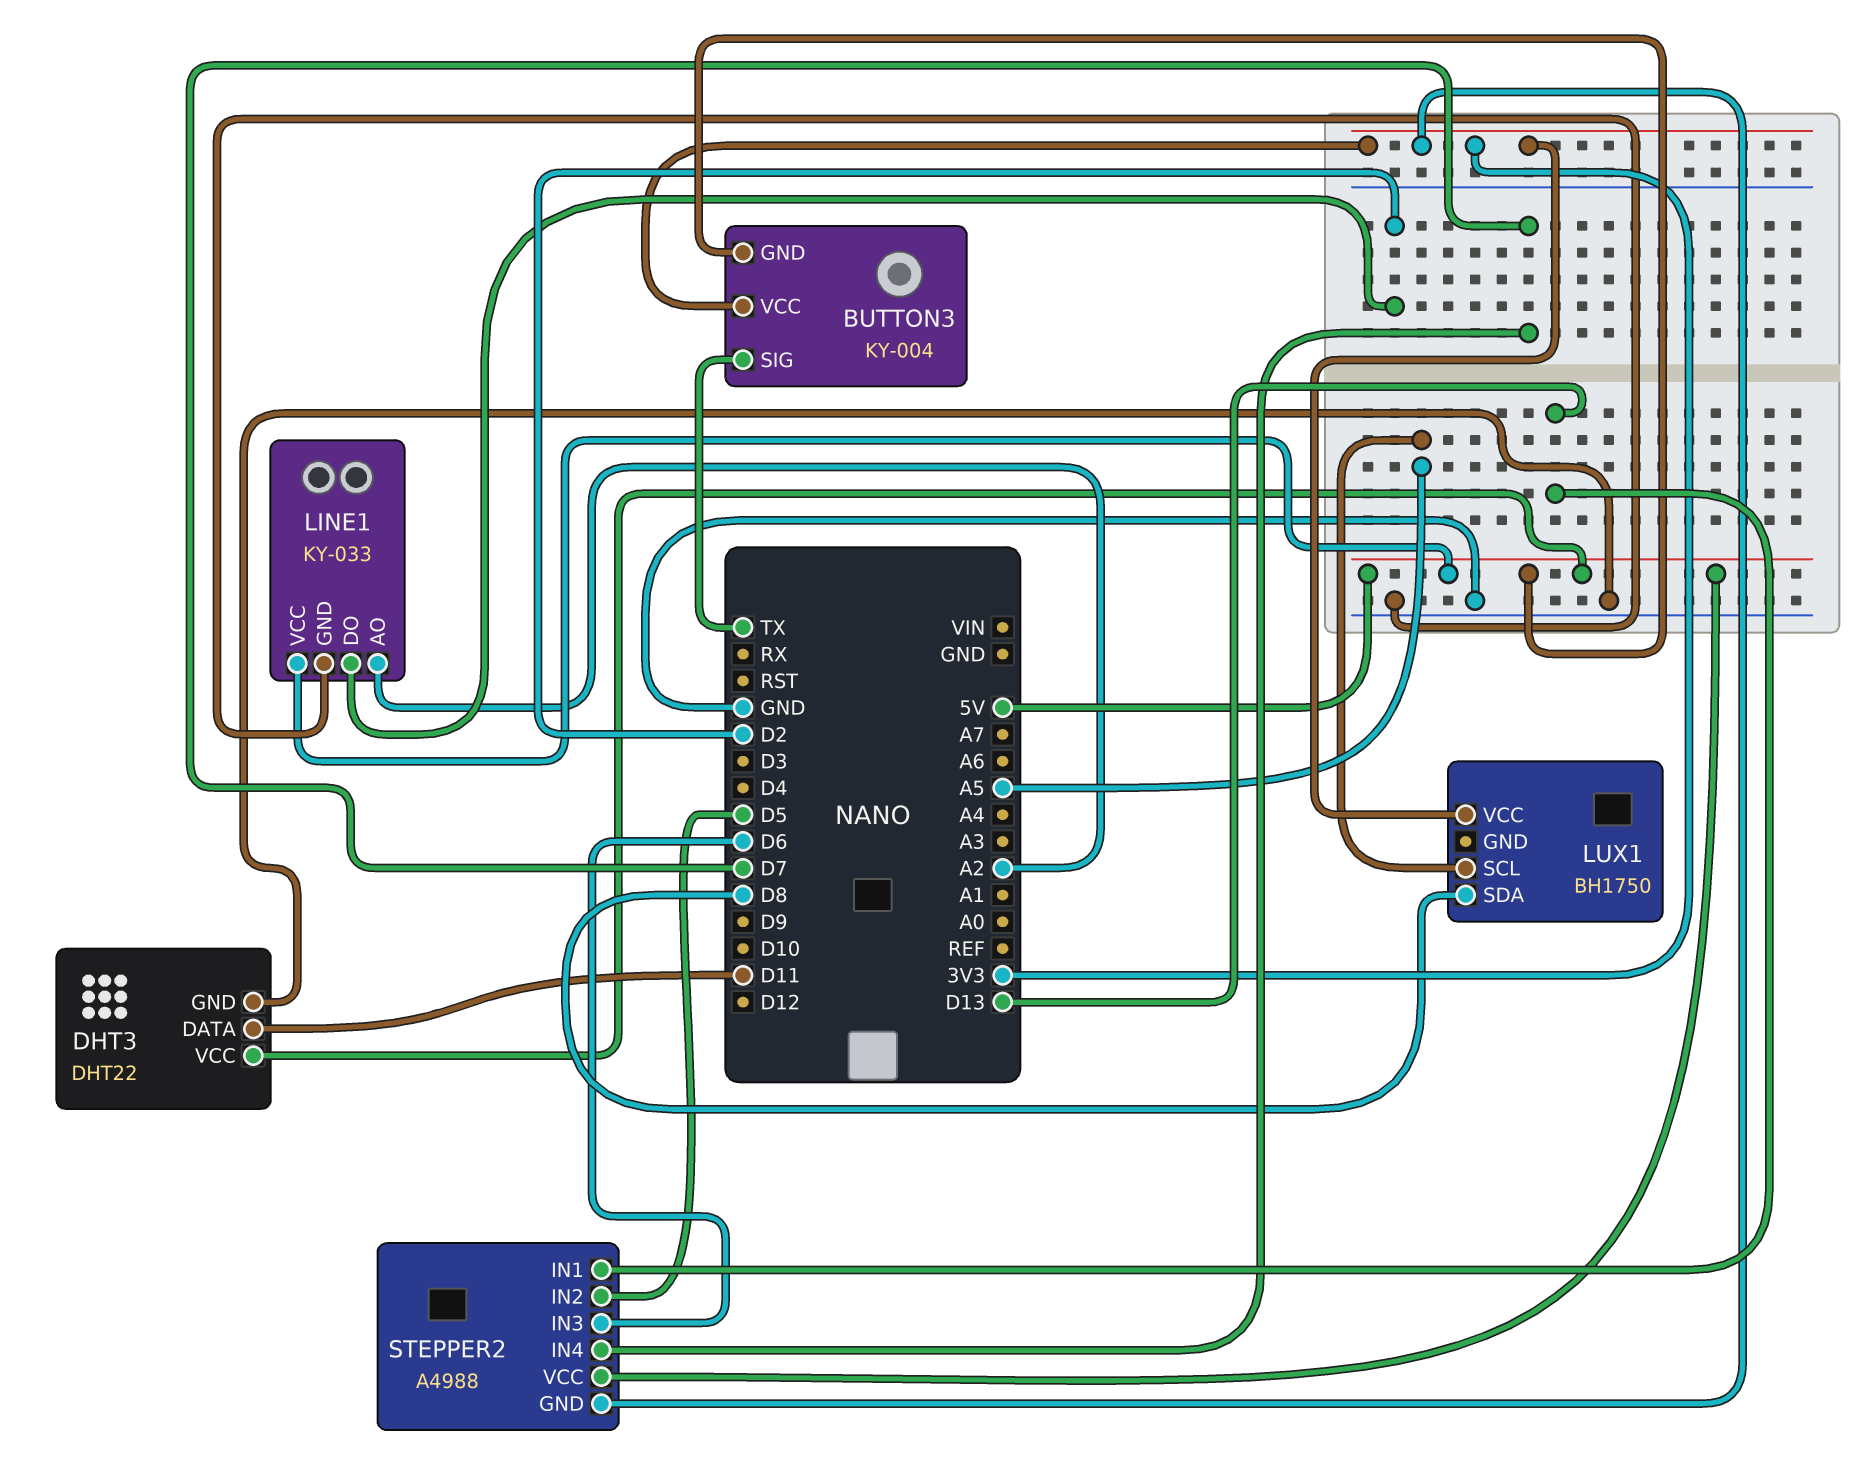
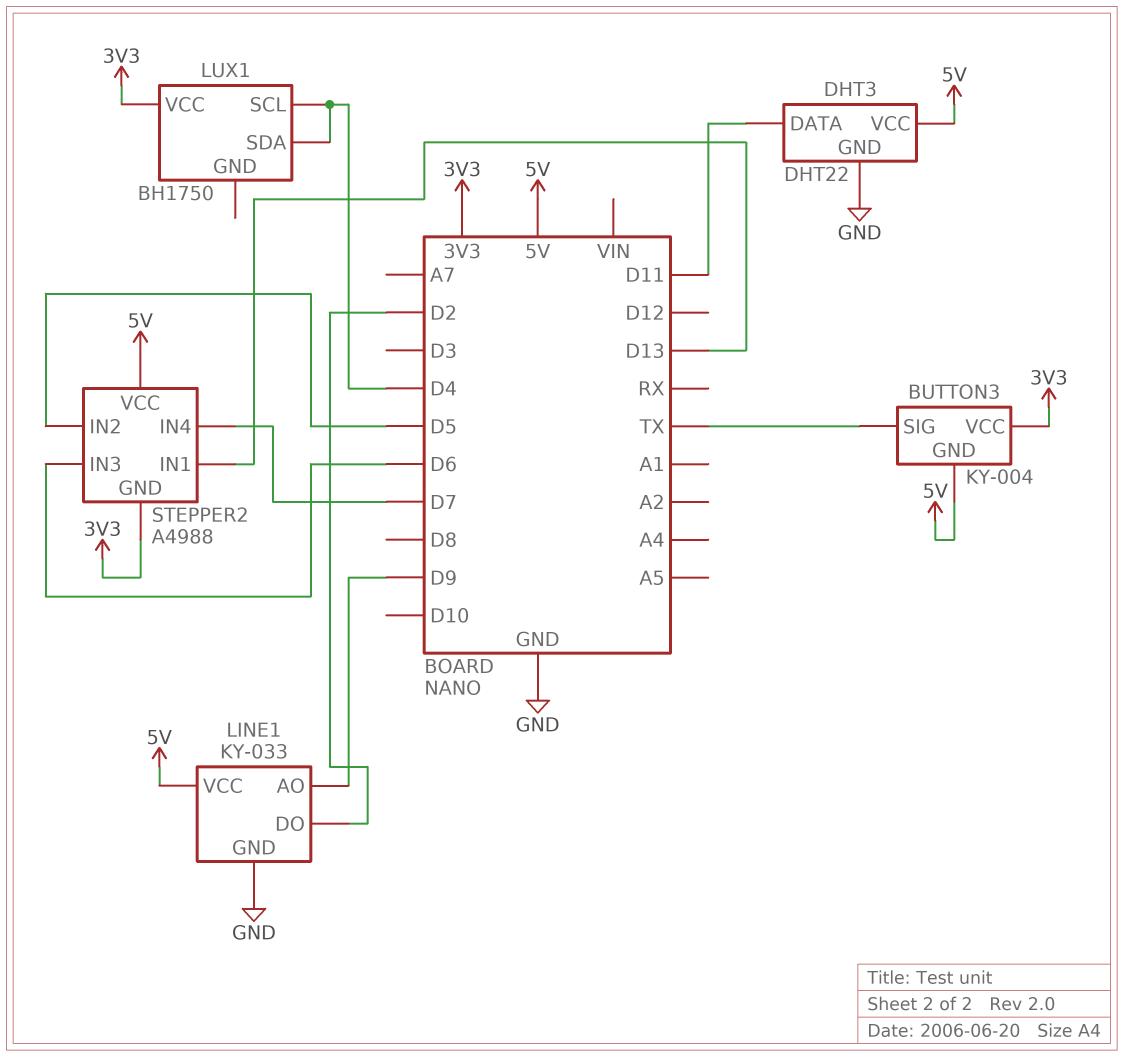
LINE1 pin AO: A2 -> D9
LUX1 pin SCL: A5 -> D4
LUX1 pin SDA: D8 -> D4

